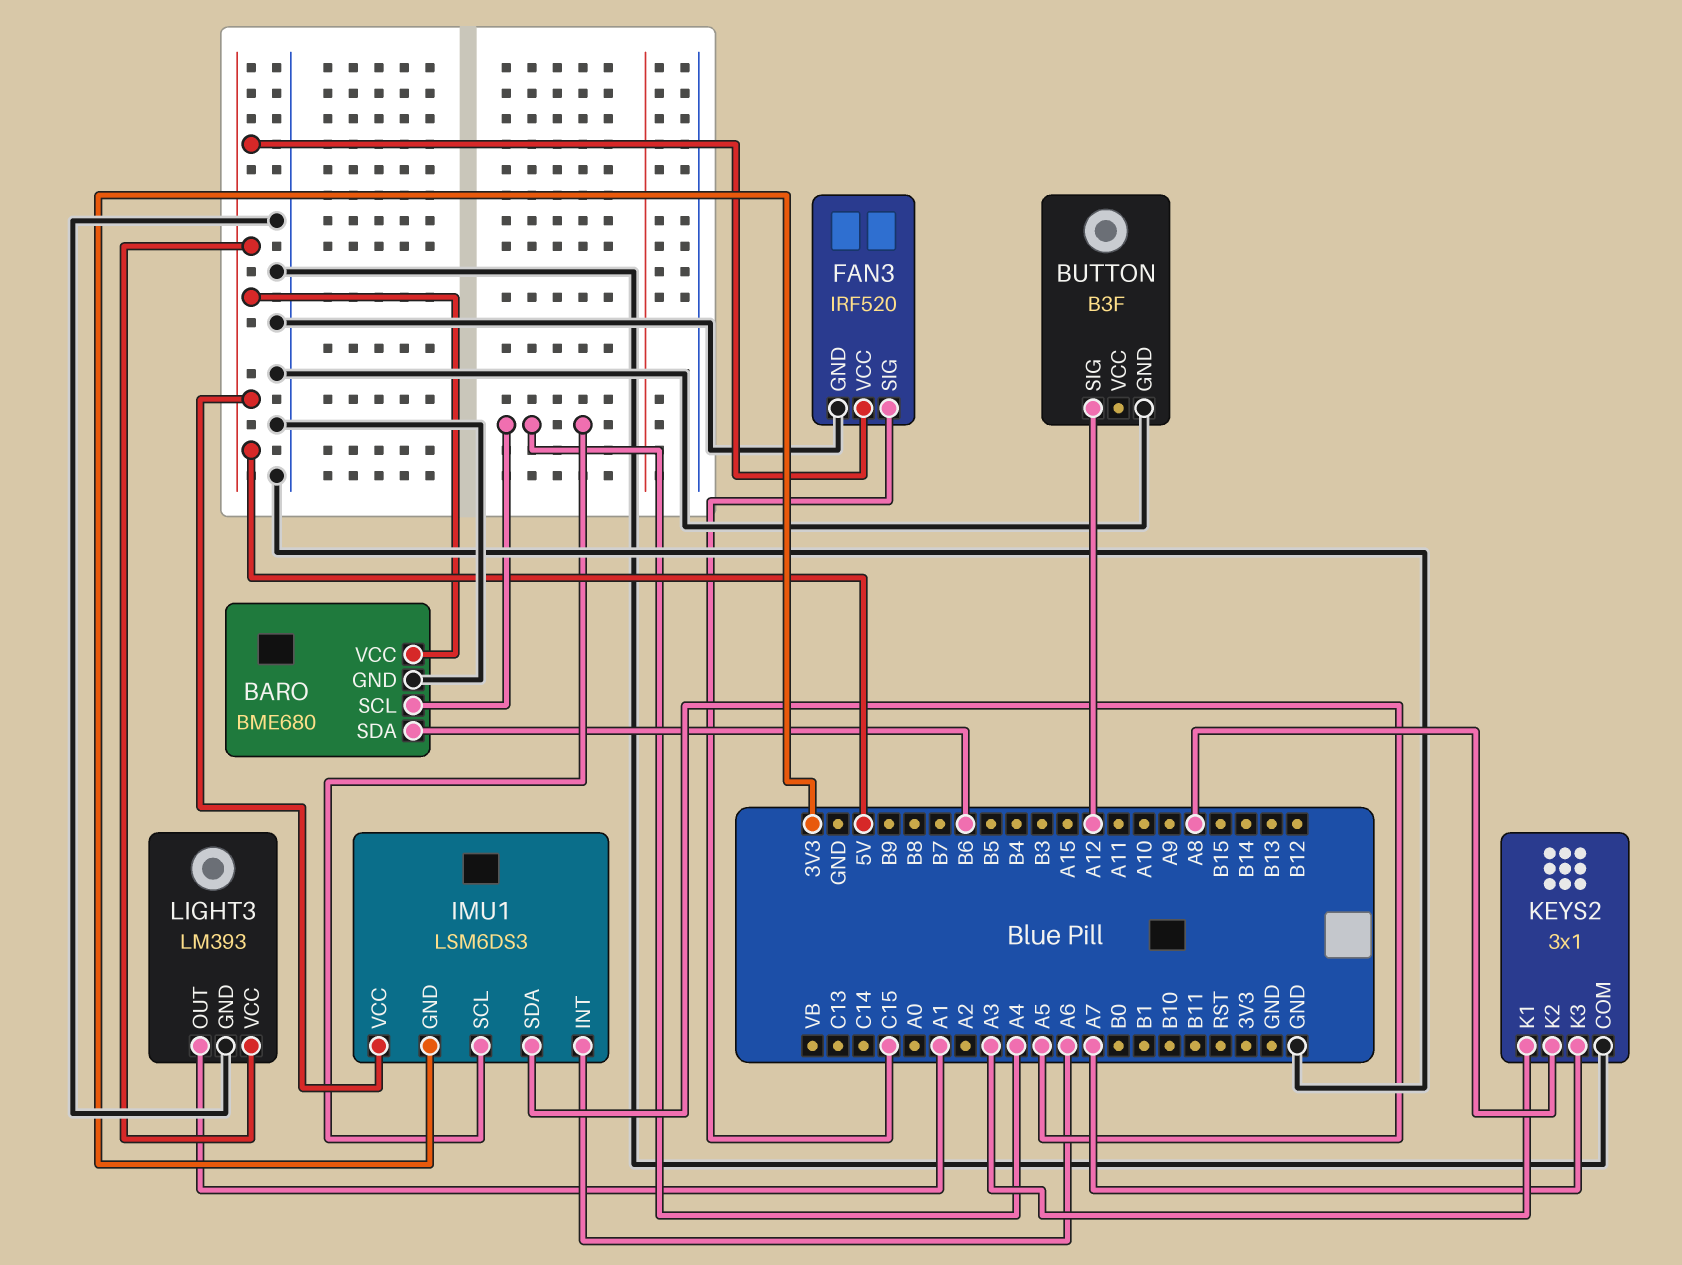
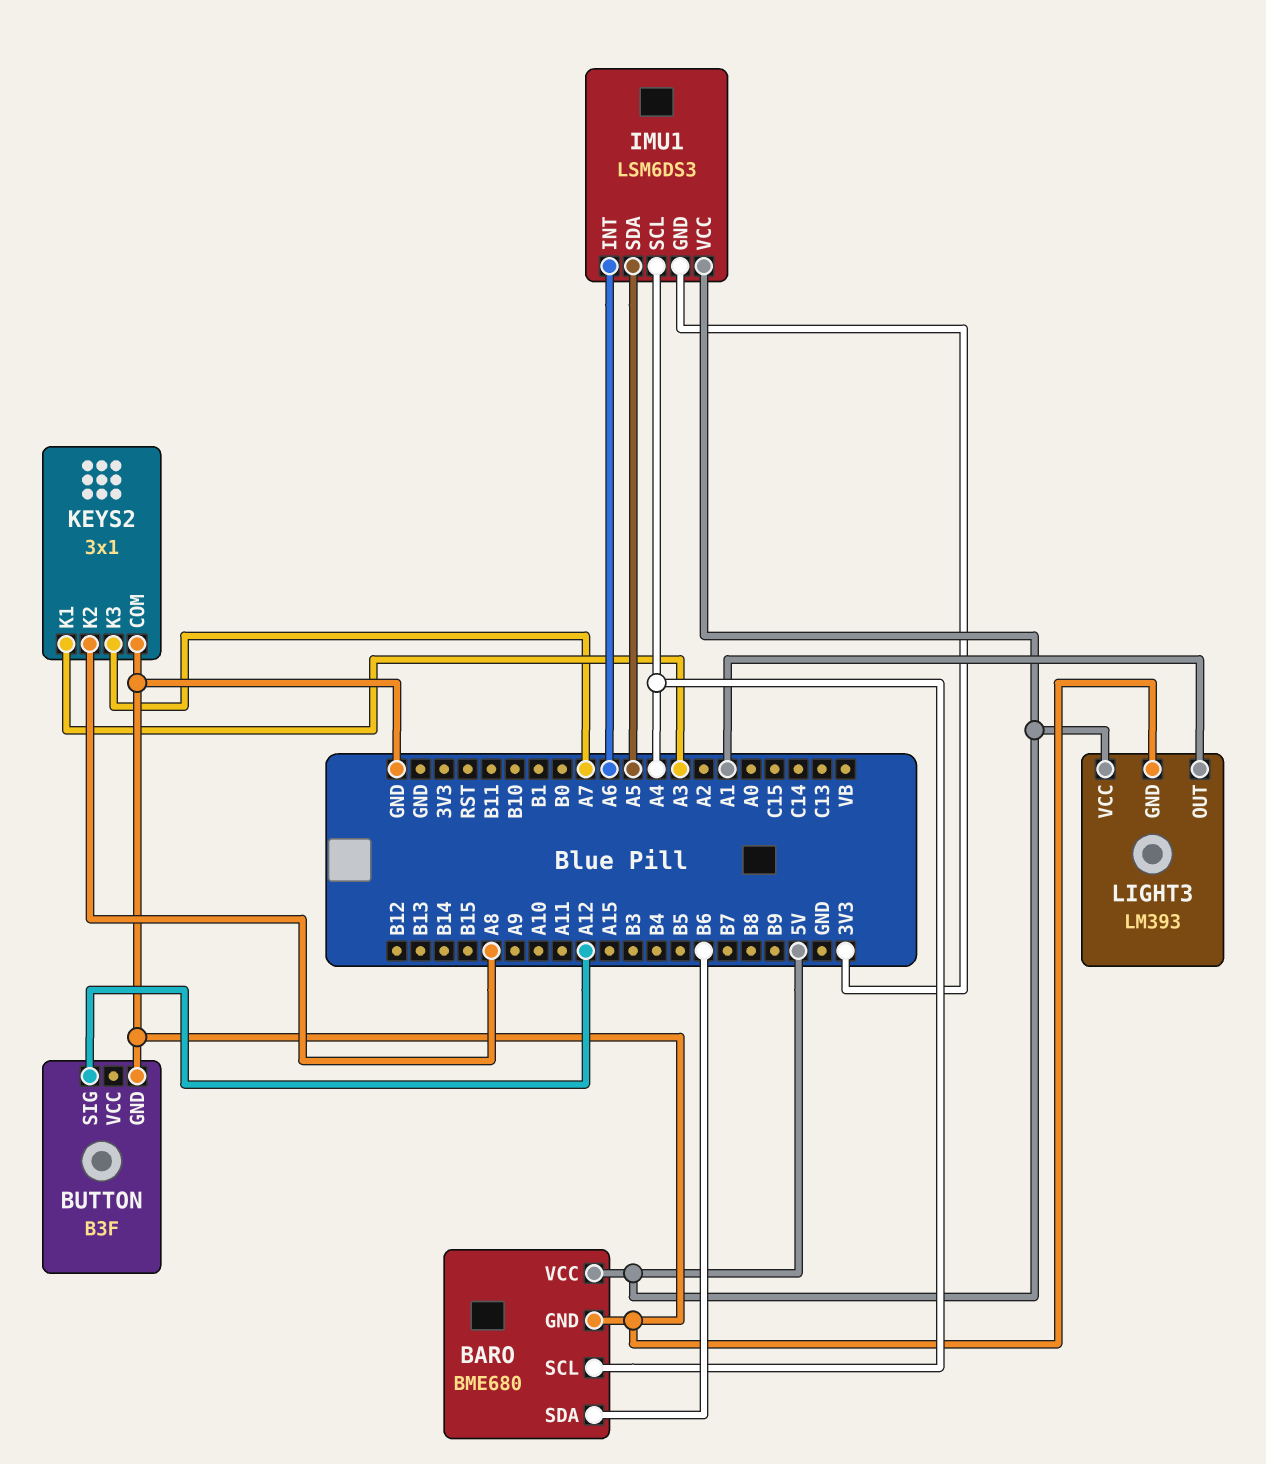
FAN3: IRF520 -> none
FAN3 pin GND: GND -> none
FAN3 pin SIG: C15 -> none
FAN3 pin VCC: 5V -> none

